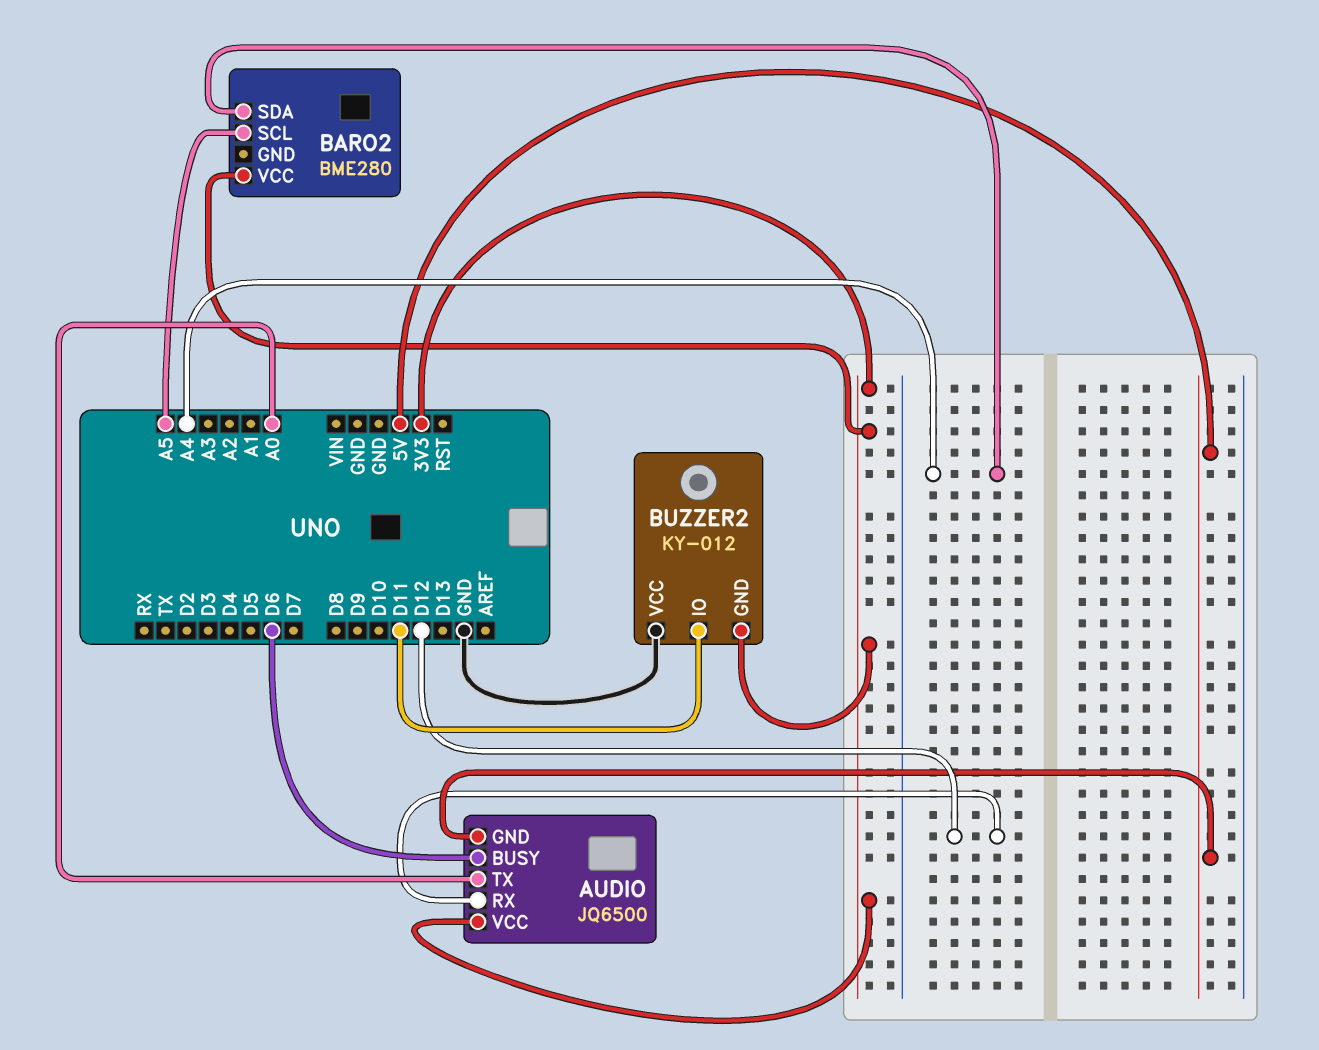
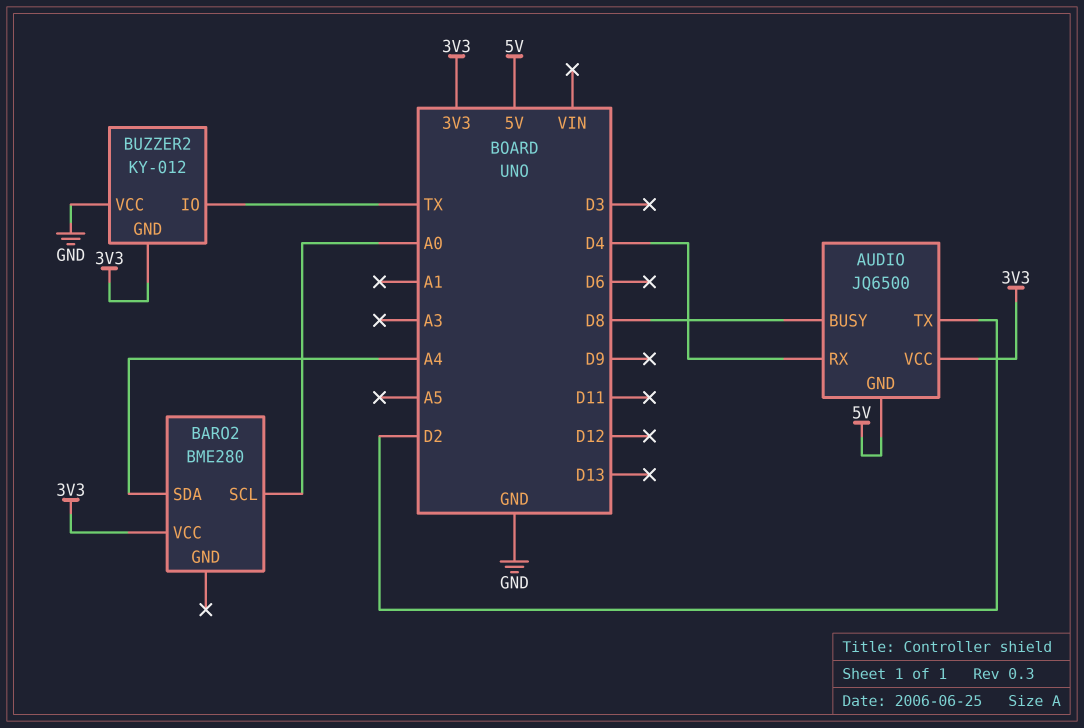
AUDIO pin BUSY: D6 -> D8
AUDIO pin RX: D12 -> D4
AUDIO pin TX: A0 -> D2
BARO2 pin SCL: A5 -> A0
BUZZER2 pin IO: D11 -> TX

